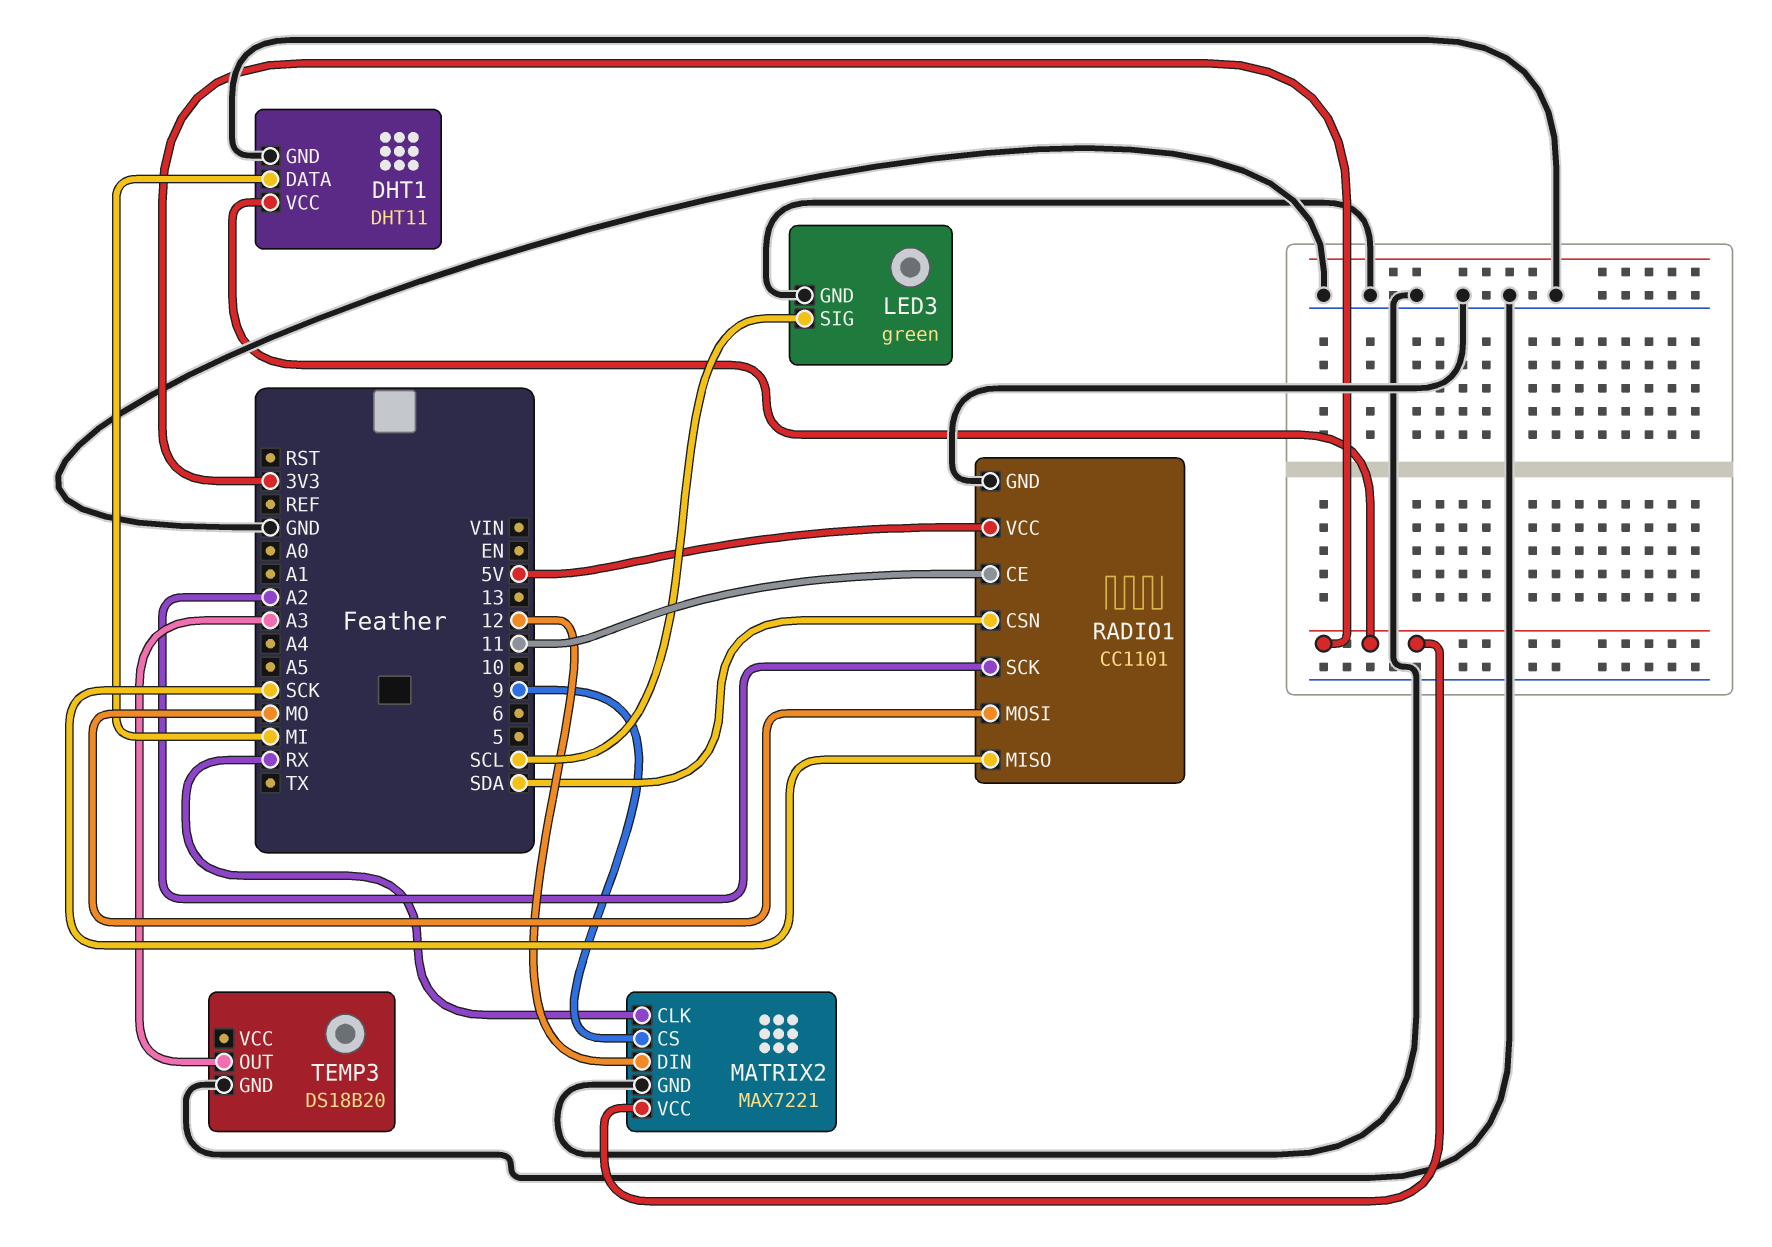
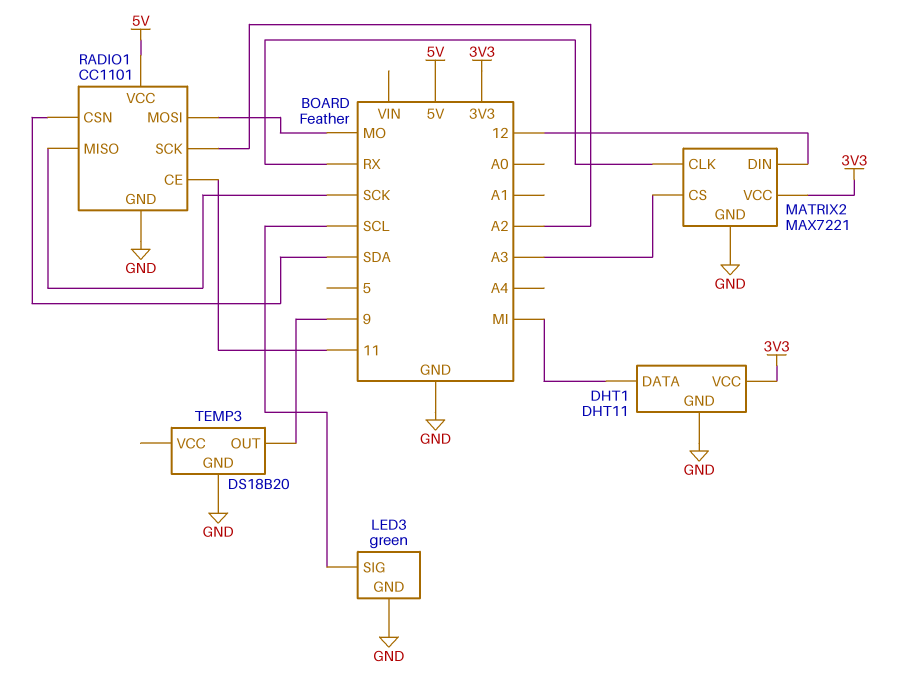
MATRIX2 pin CS: 9 -> A3
TEMP3 pin OUT: A3 -> 9

